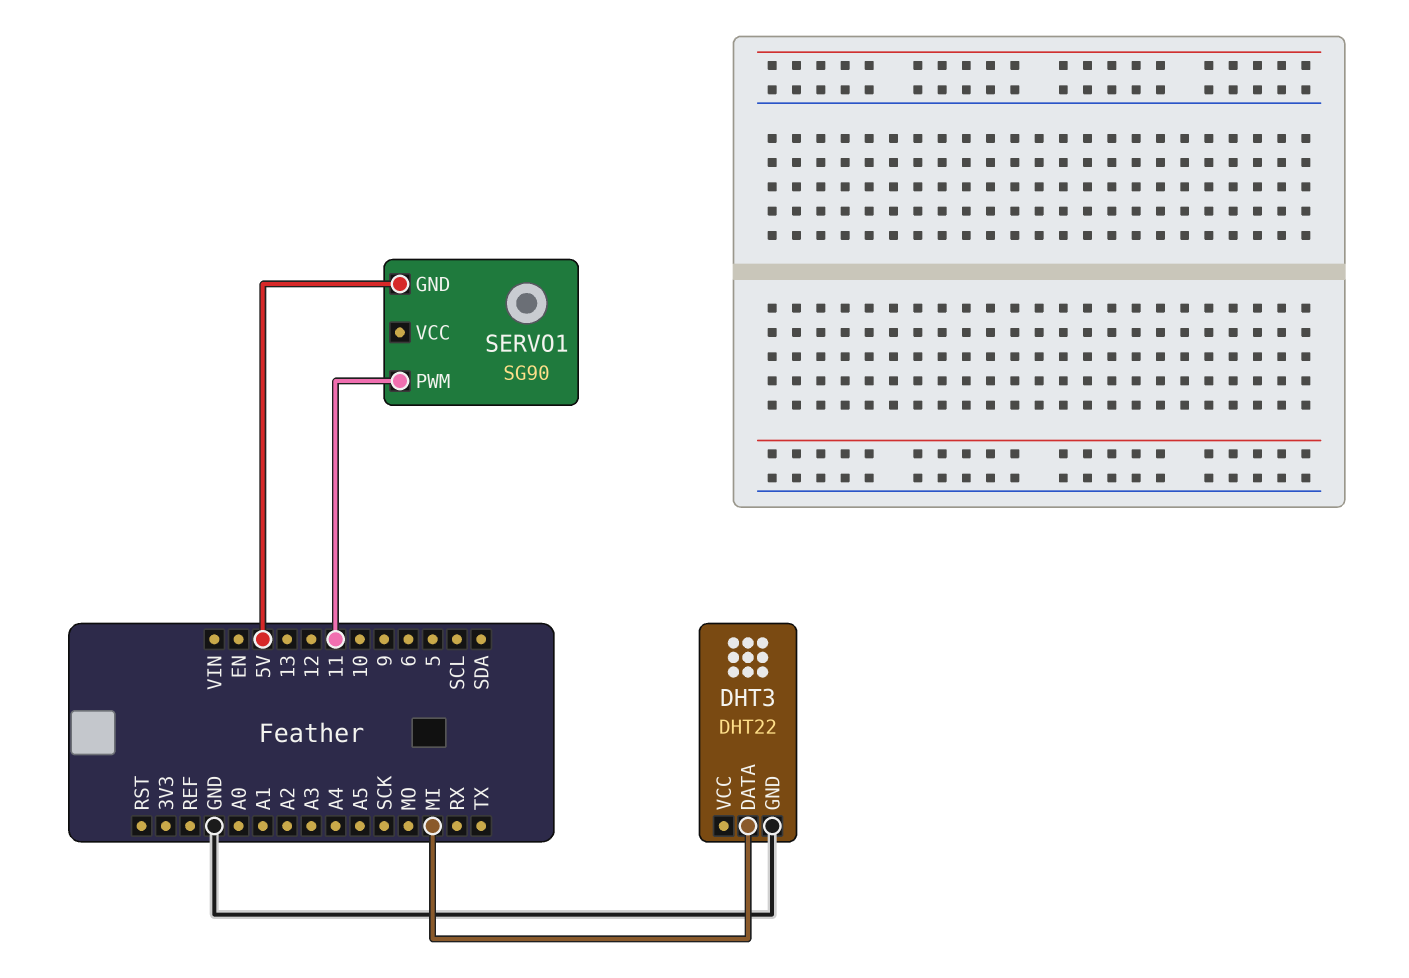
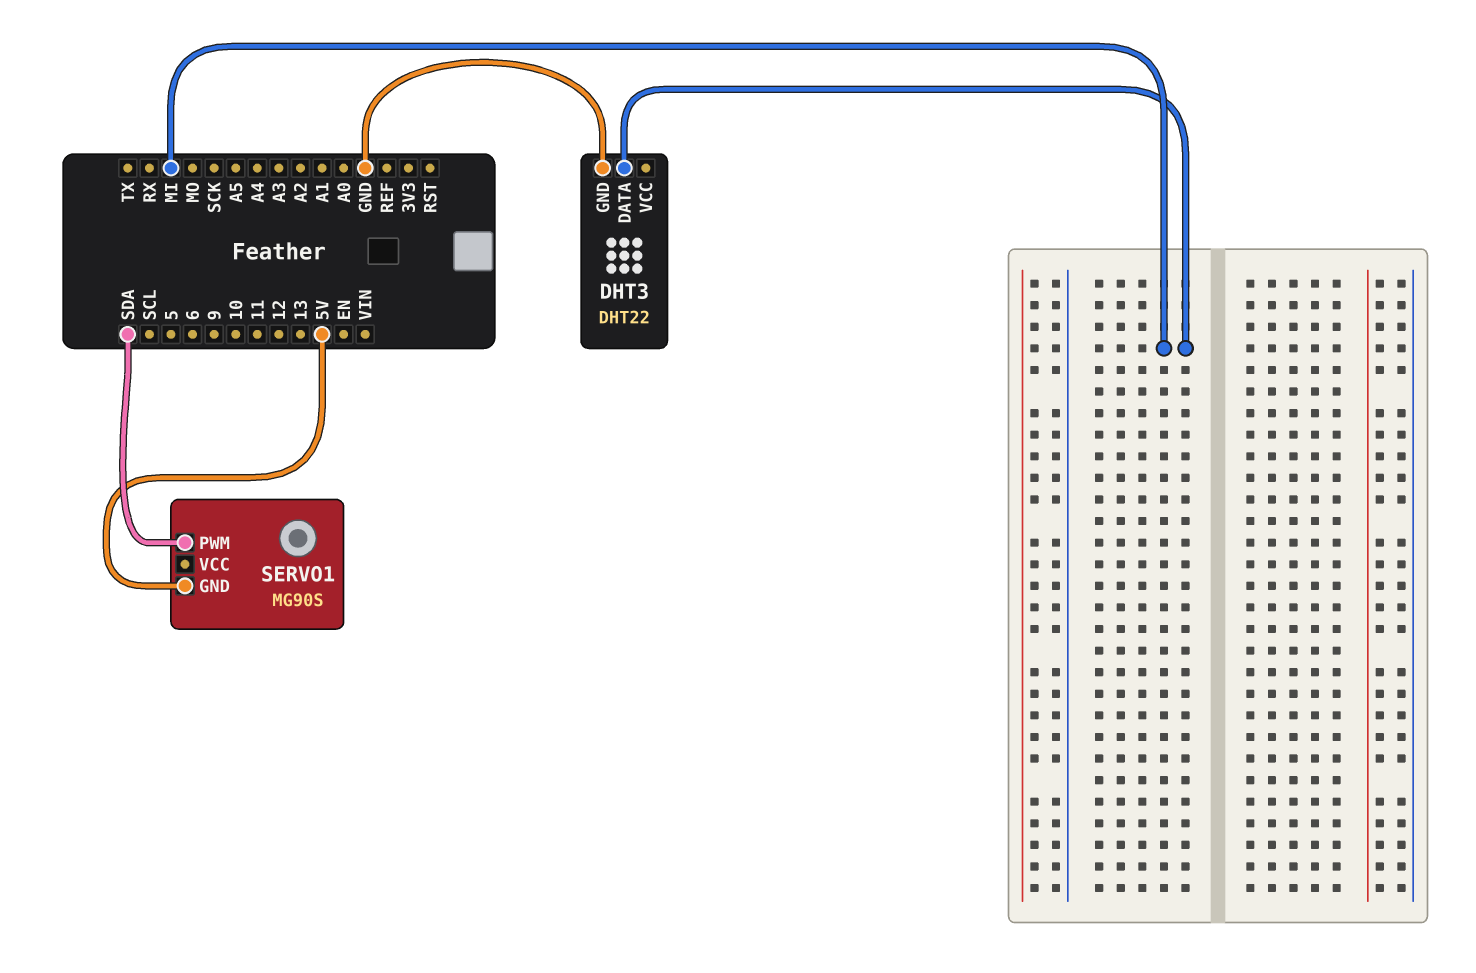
SERVO1: SG90 -> MG90S
SERVO1 pin PWM: 11 -> SDA

